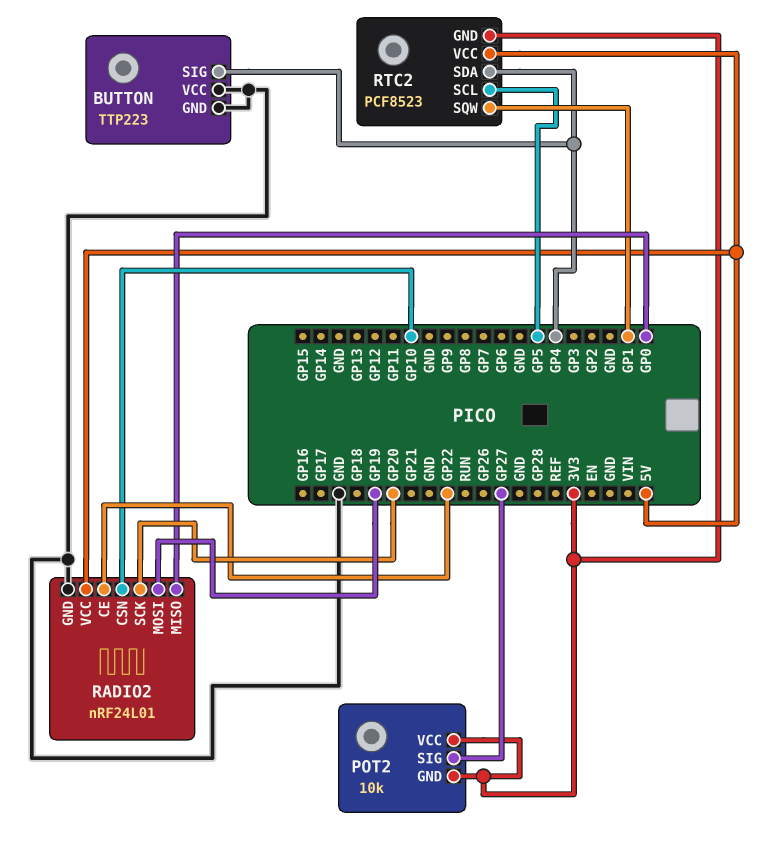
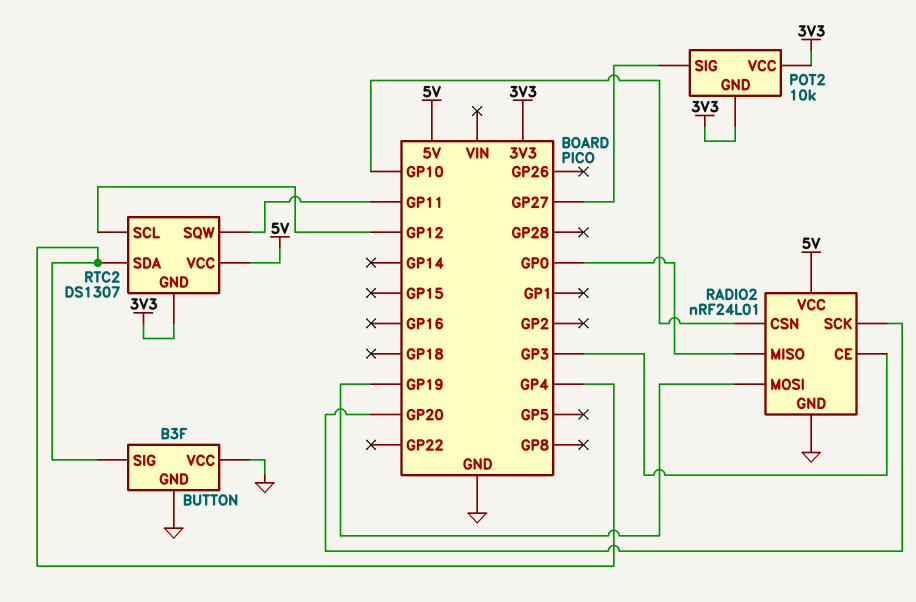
BUTTON: TTP223 -> B3F
RADIO2 pin CE: GP22 -> GP3
RTC2: PCF8523 -> DS1307
RTC2 pin SCL: GP5 -> GP12
RTC2 pin SQW: GP1 -> GP11

